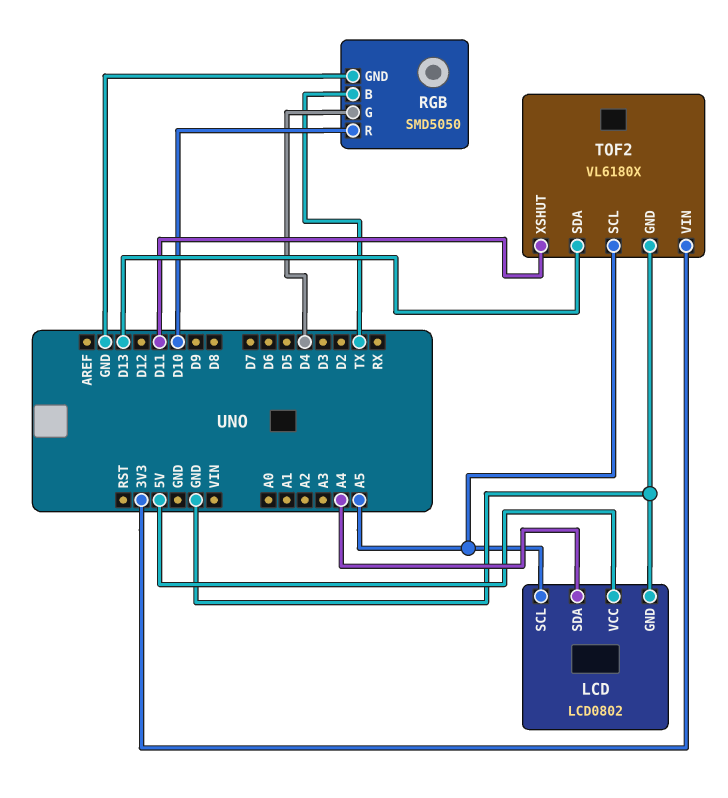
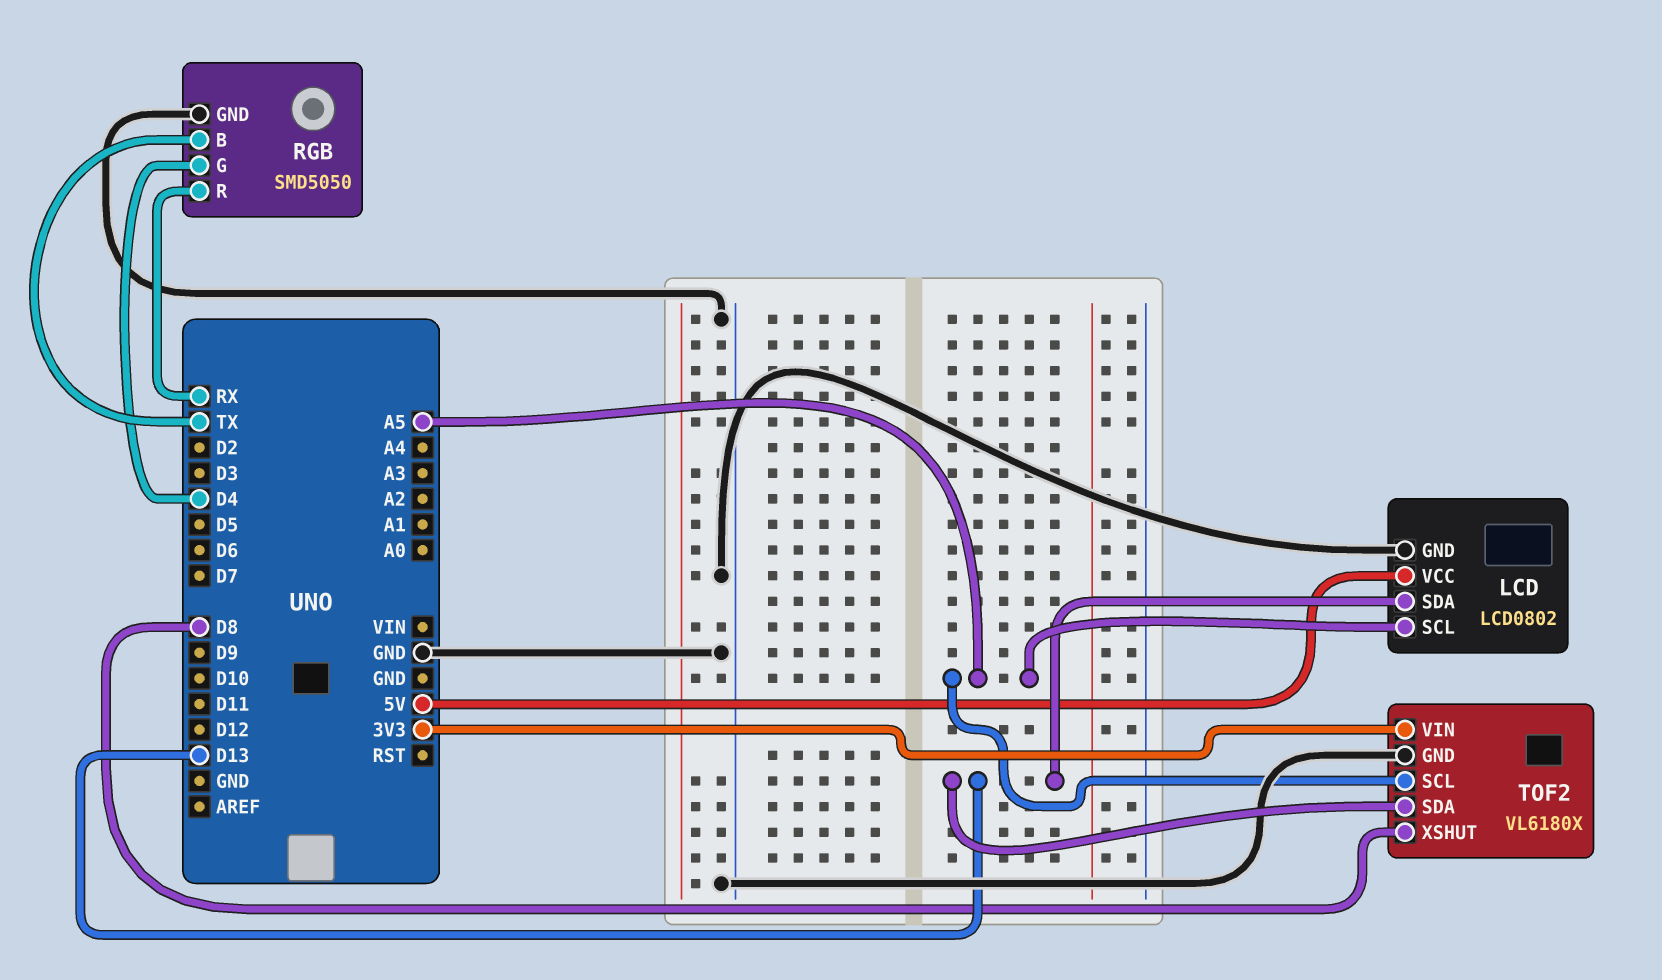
LCD pin SDA: A4 -> D13
RGB pin R: D10 -> RX
TOF2 pin XSHUT: D11 -> D8

